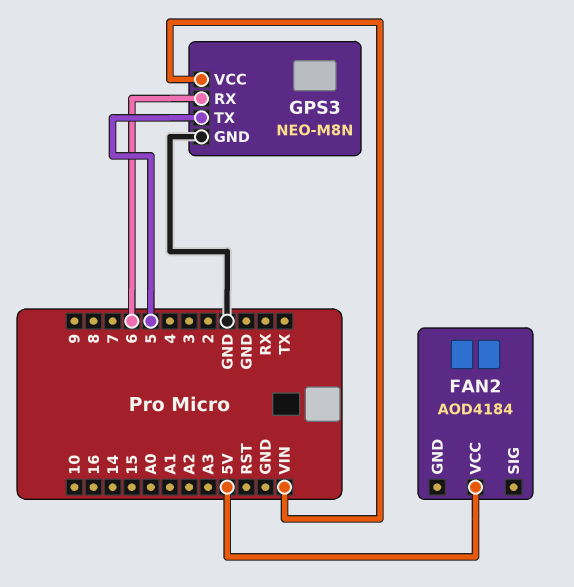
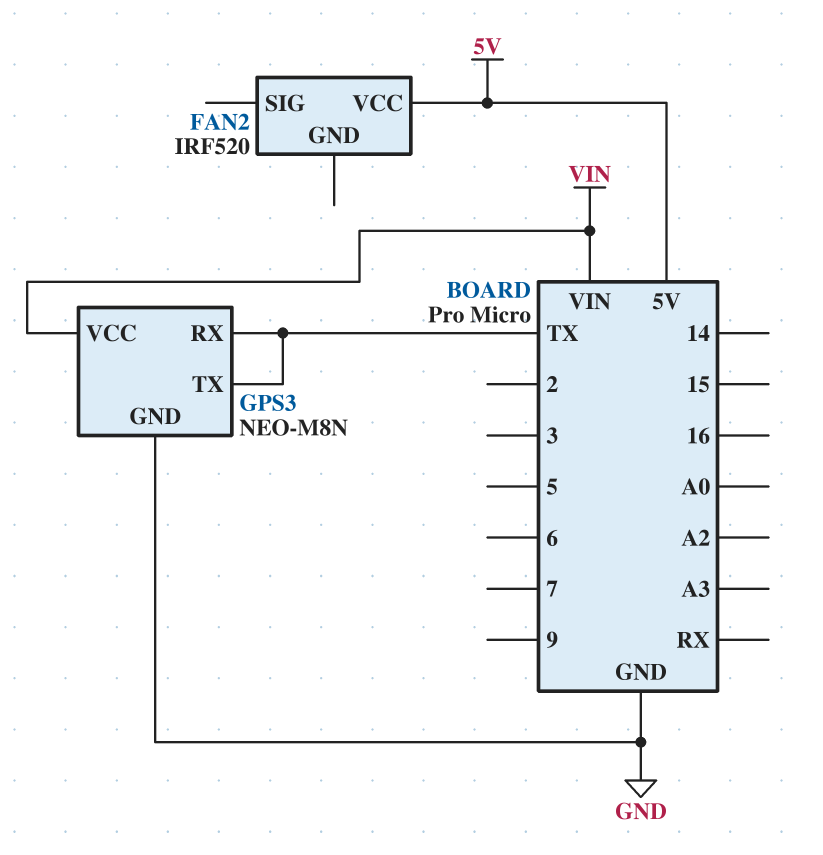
FAN2: AOD4184 -> IRF520
GPS3 pin RX: 6 -> TX
GPS3 pin TX: 5 -> TX

